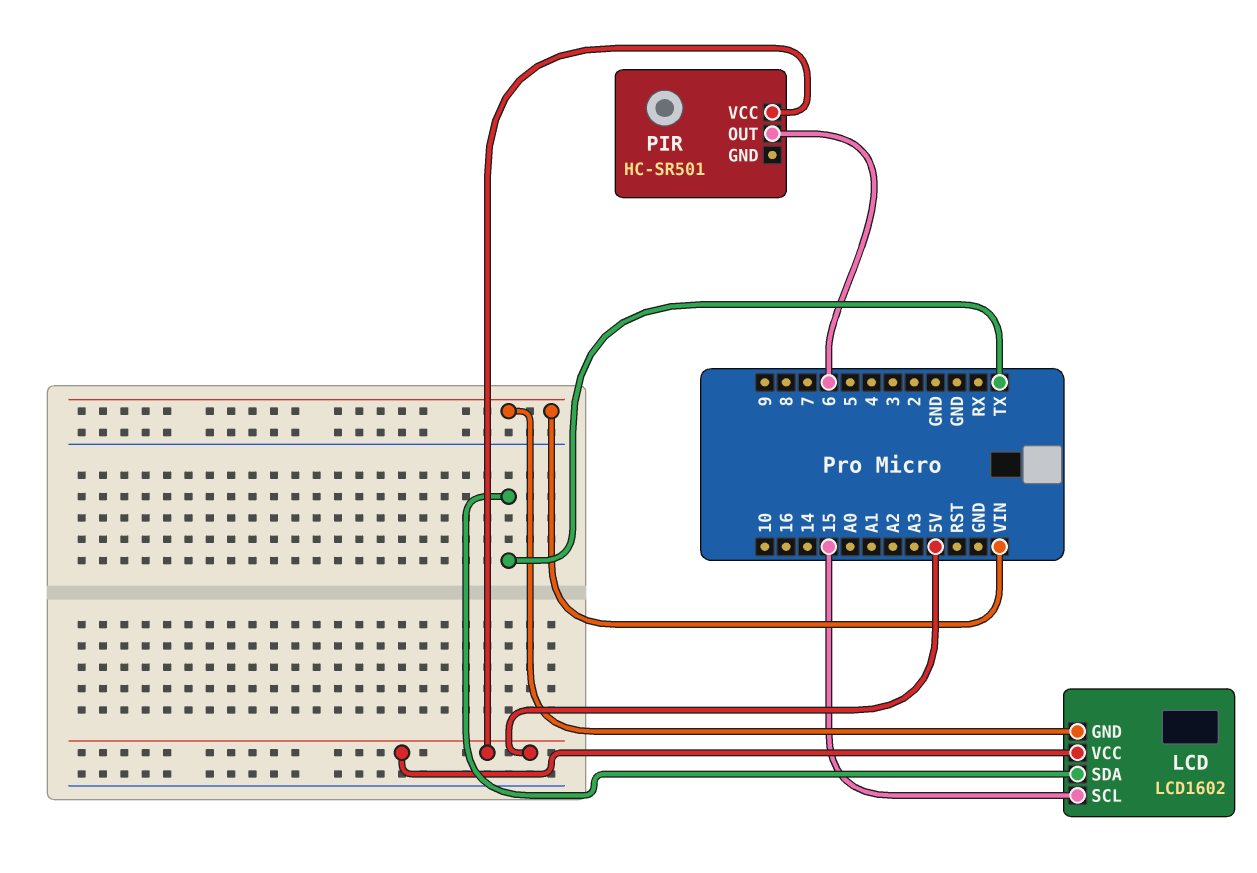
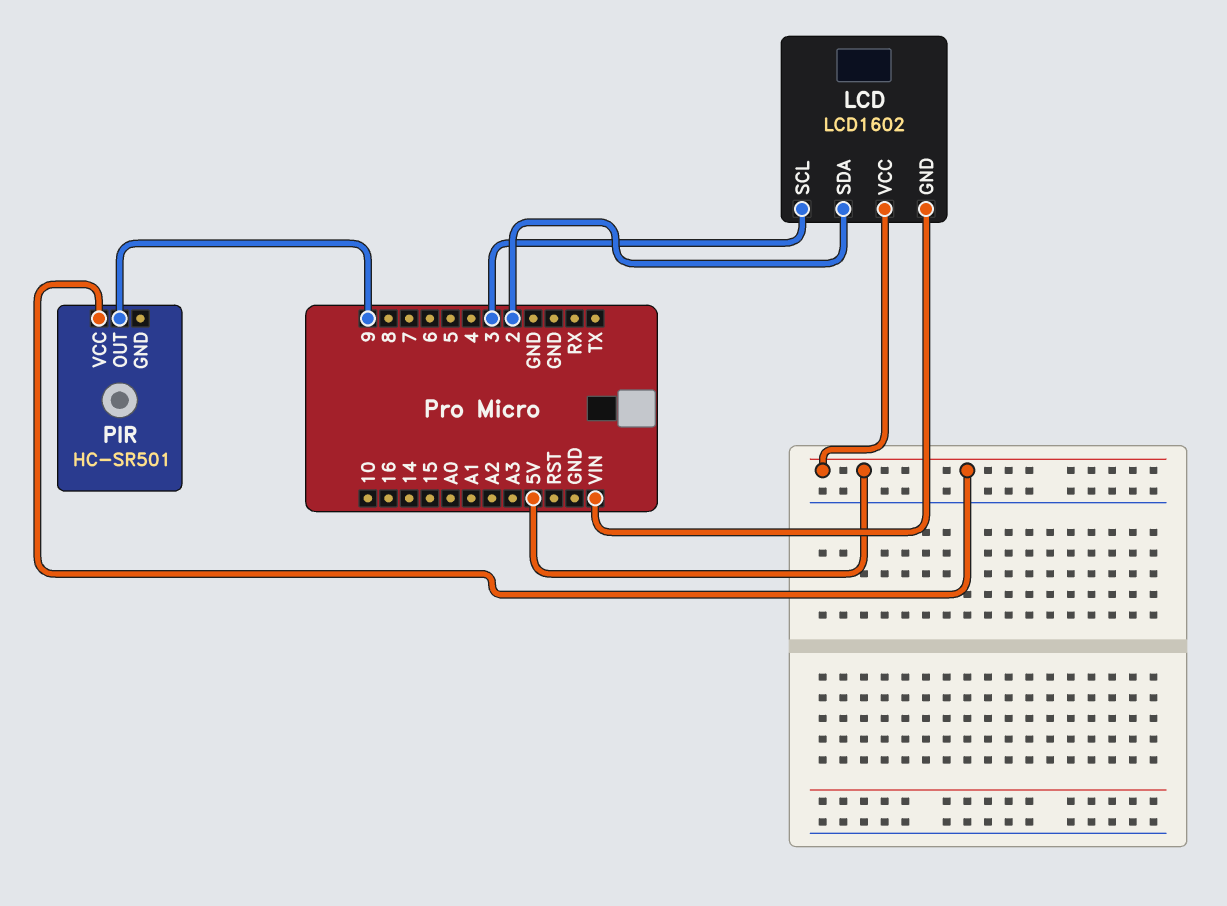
LCD pin SCL: 15 -> 3
LCD pin SDA: TX -> 2
PIR pin OUT: 6 -> 9

